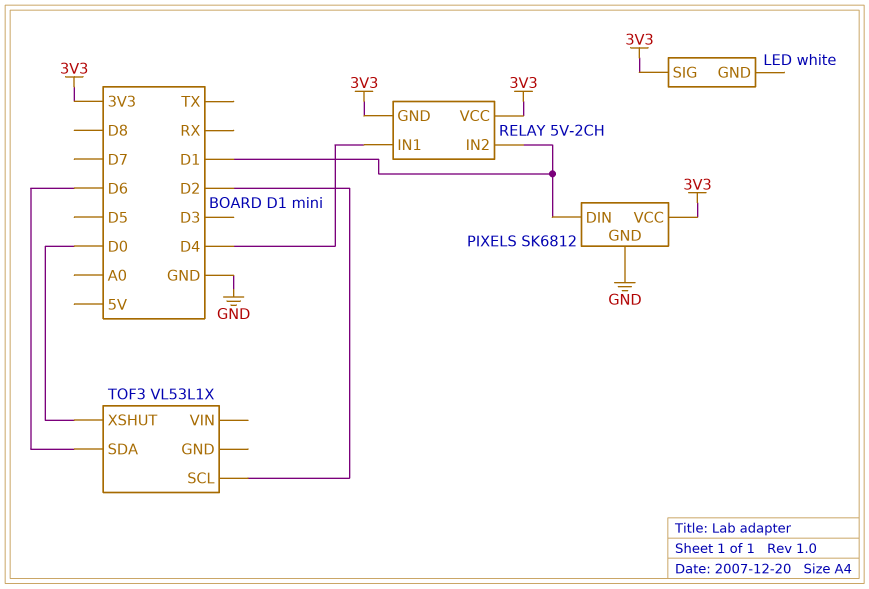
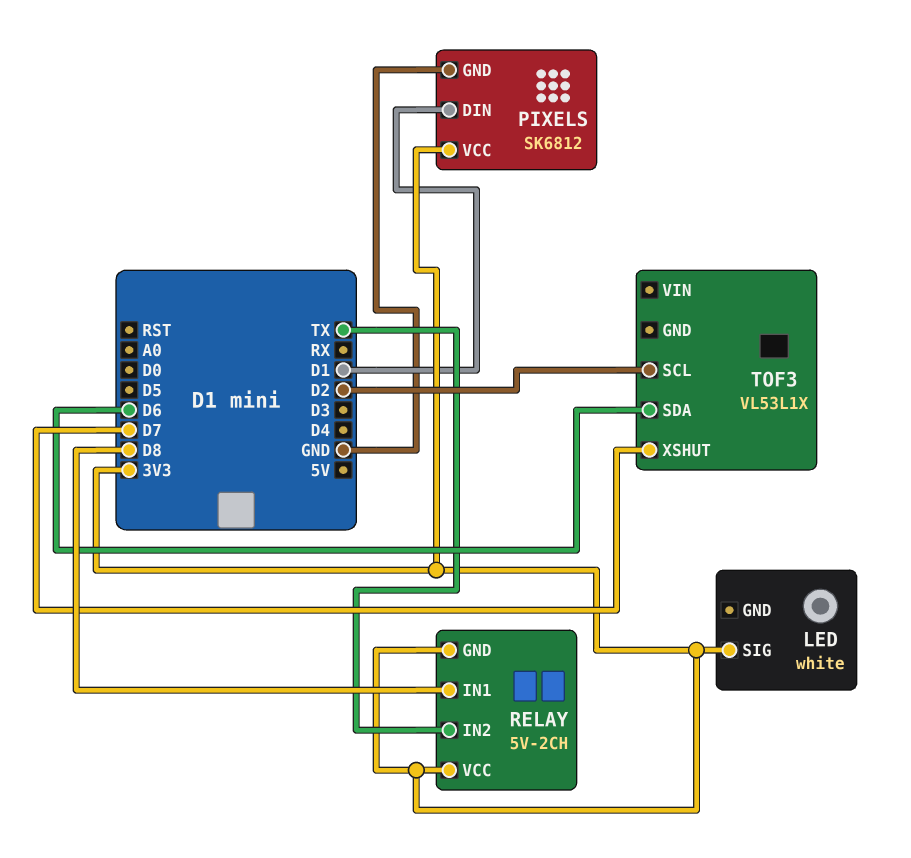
RELAY pin IN1: D4 -> D8
RELAY pin IN2: D1 -> TX
TOF3 pin XSHUT: D0 -> D7

